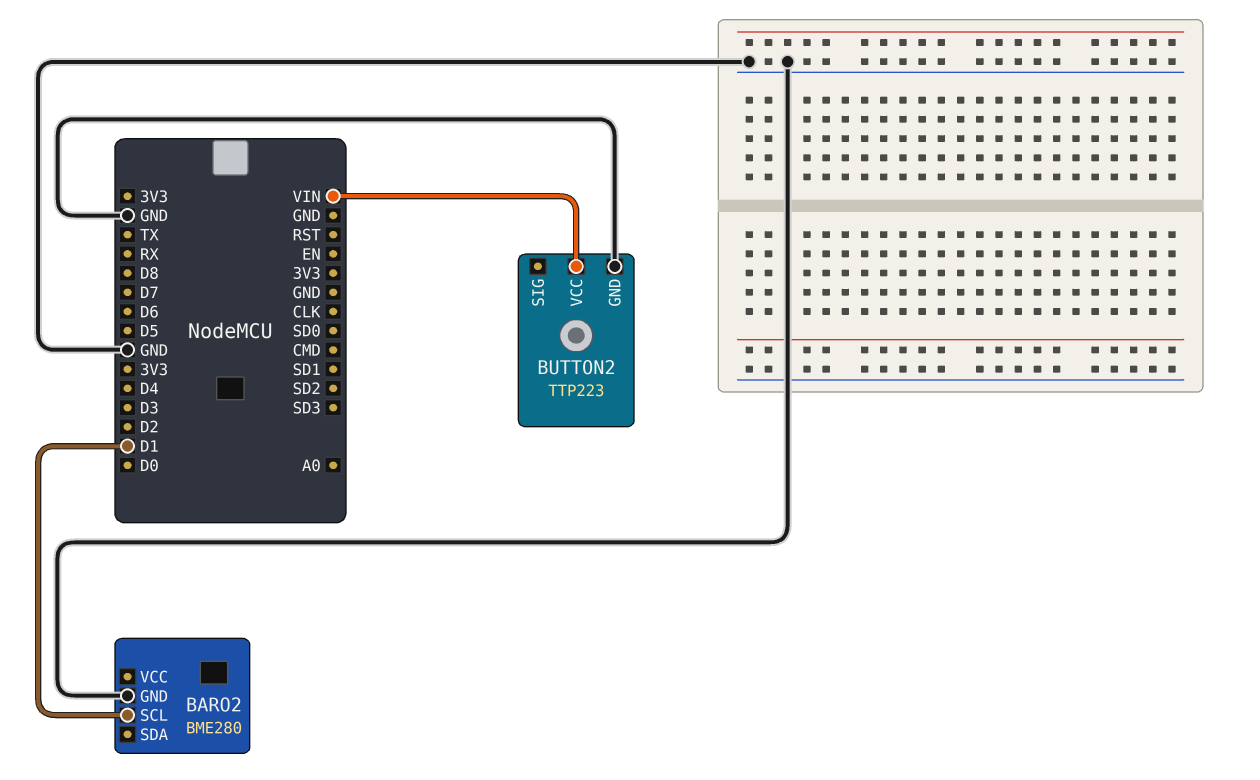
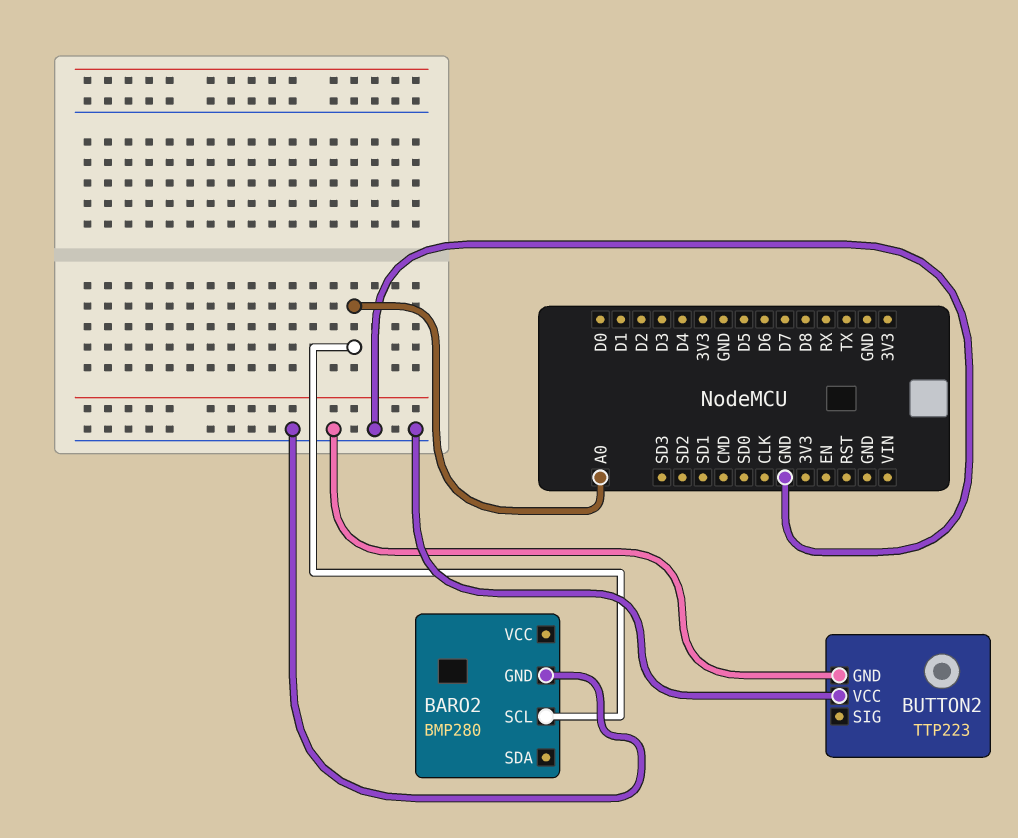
BARO2: BME280 -> BMP280
BARO2 pin SCL: D1 -> A0
BUTTON2 pin VCC: VIN -> GND

